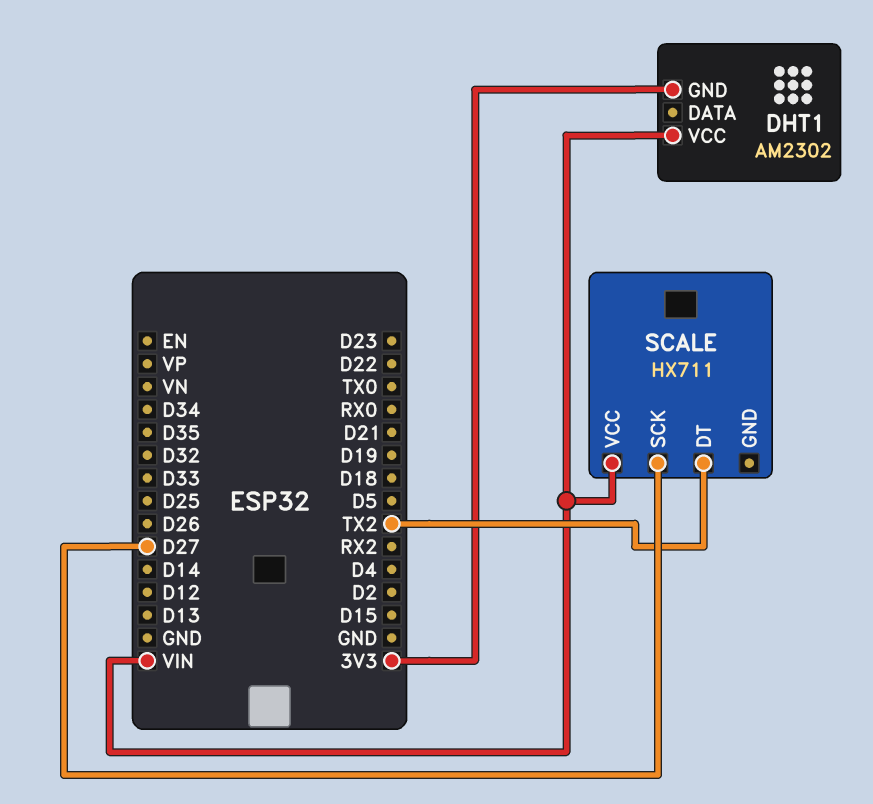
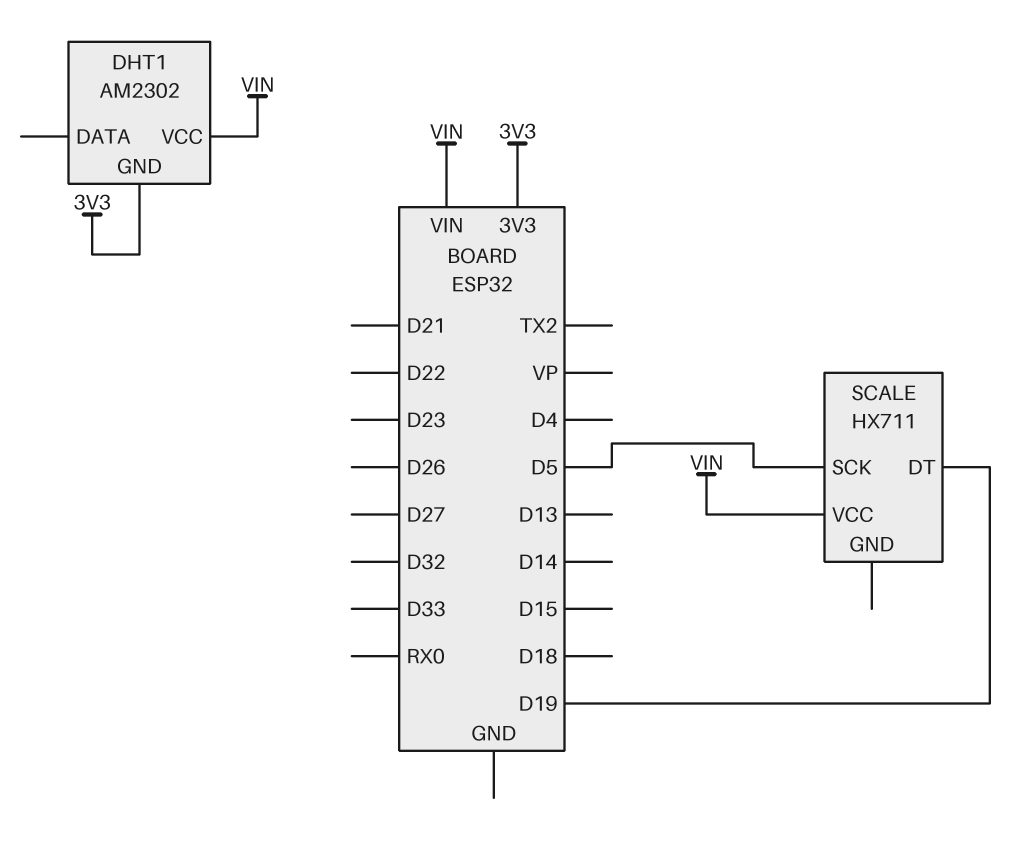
SCALE pin DT: TX2 -> D19
SCALE pin SCK: D27 -> D5

